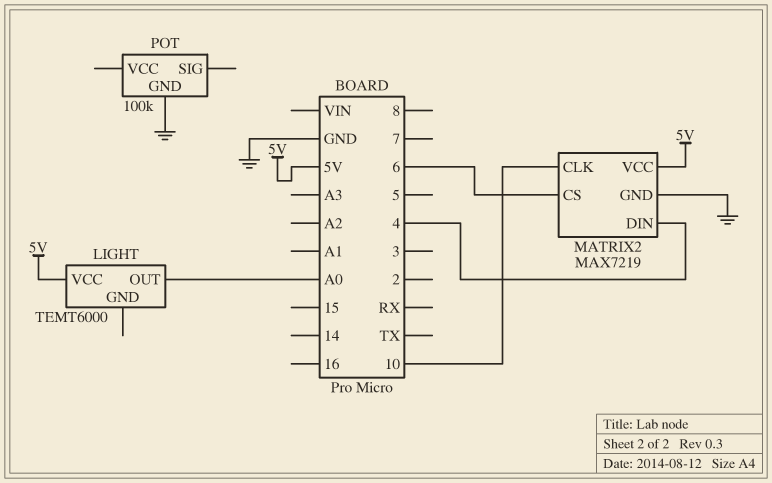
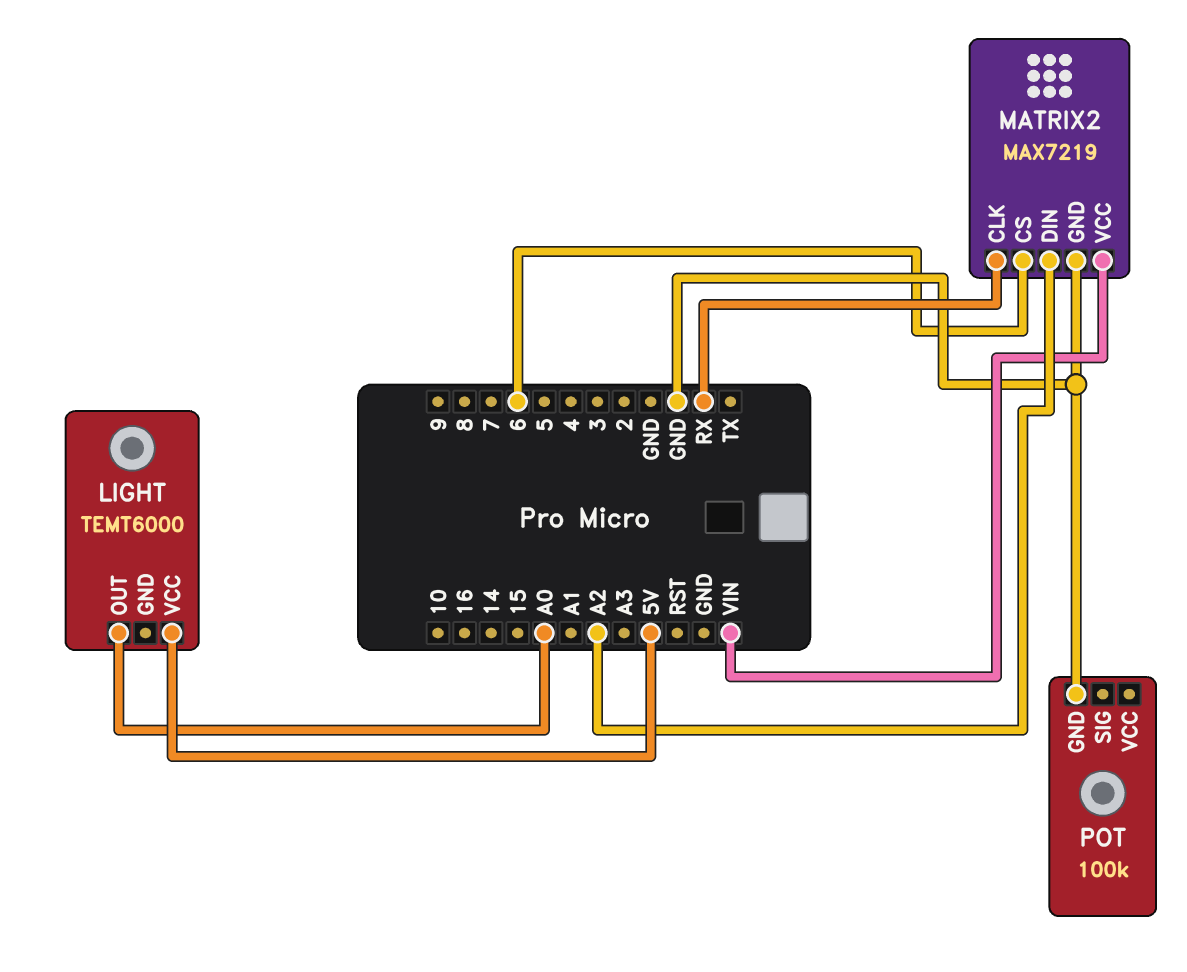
MATRIX2 pin CLK: 10 -> RX
MATRIX2 pin DIN: 4 -> A2
MATRIX2 pin VCC: 5V -> VIN

